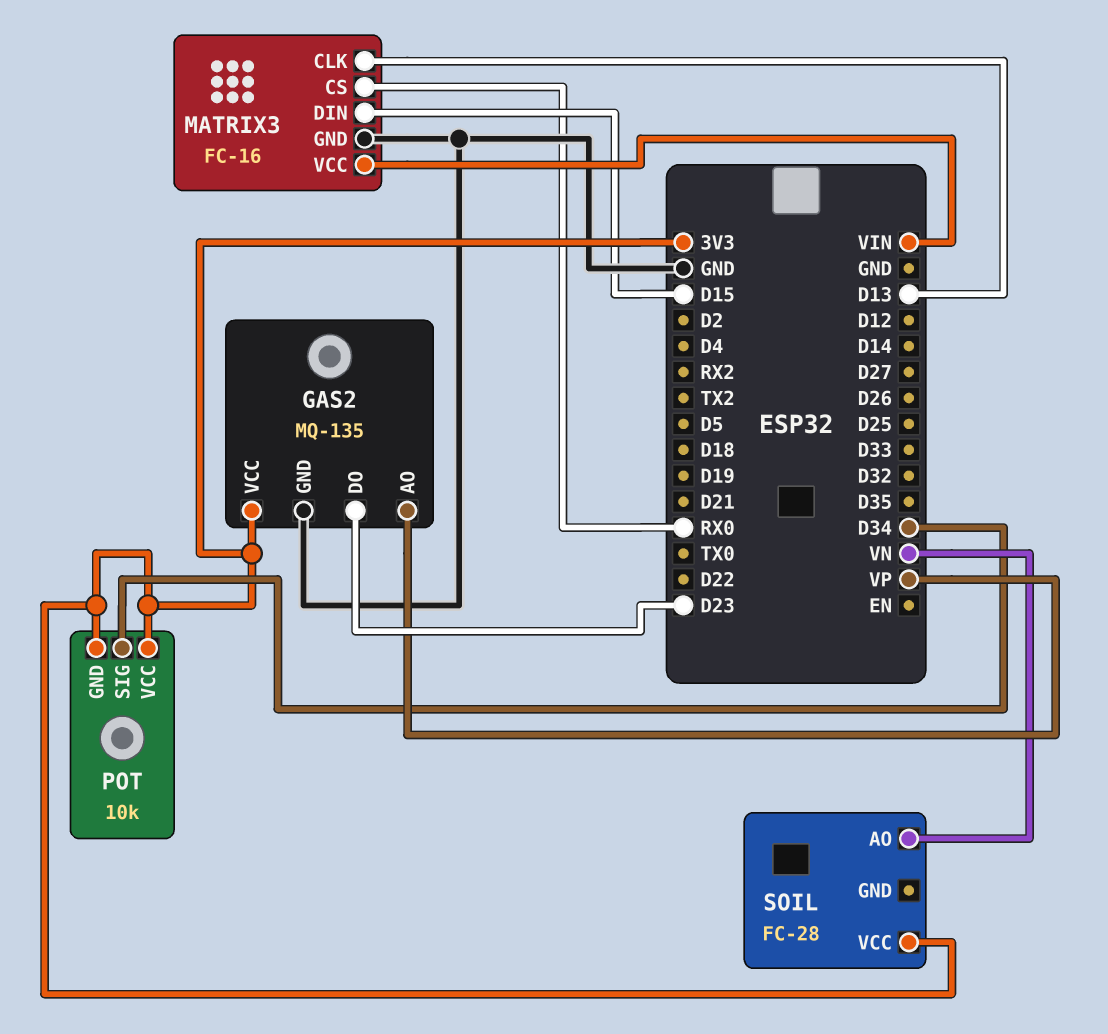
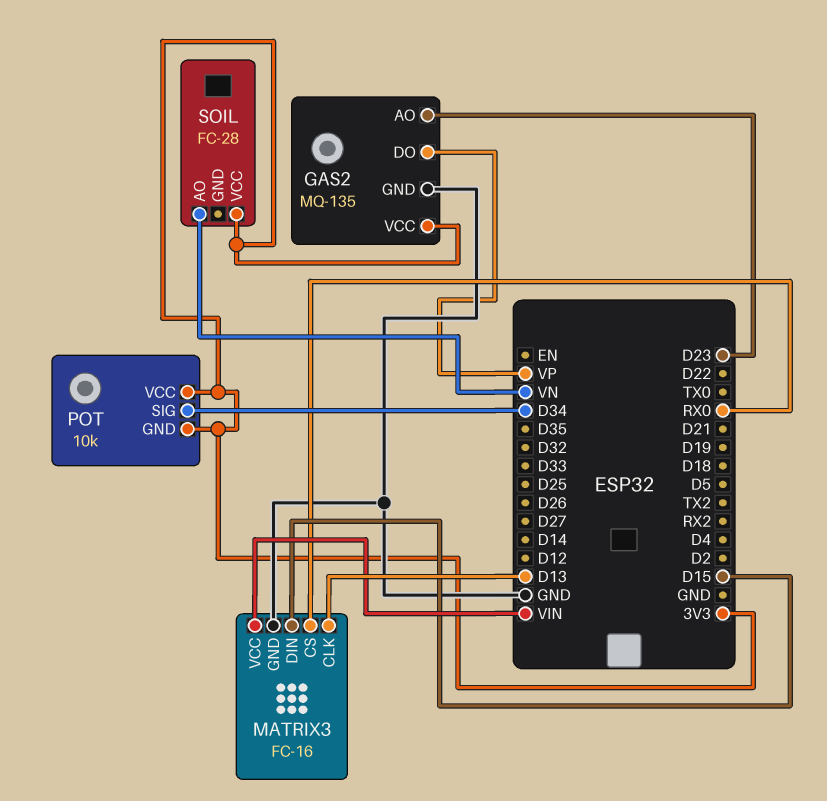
GAS2 pin AO: VP -> D23
GAS2 pin DO: D23 -> VP

